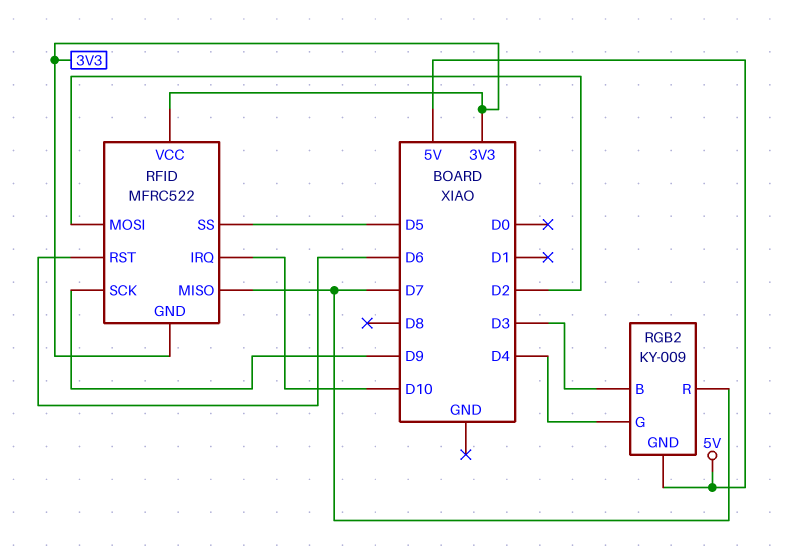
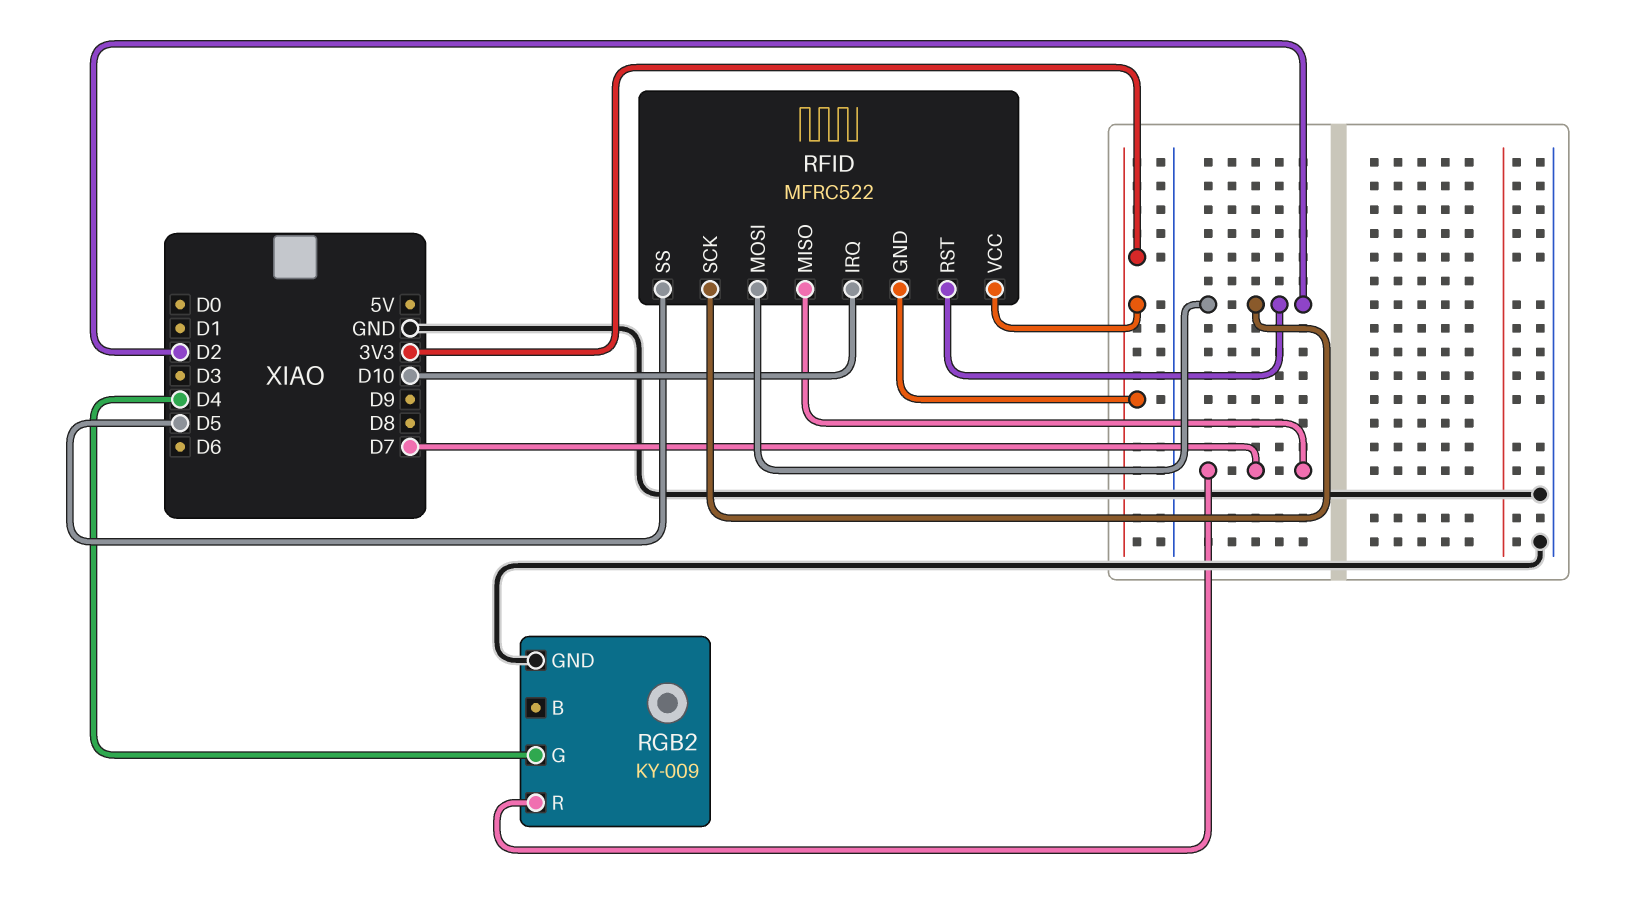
RFID pin RST: D6 -> D2
RFID pin SCK: D9 -> D2
RGB2 pin B: D3 -> none
RGB2 pin GND: 5V -> GND

